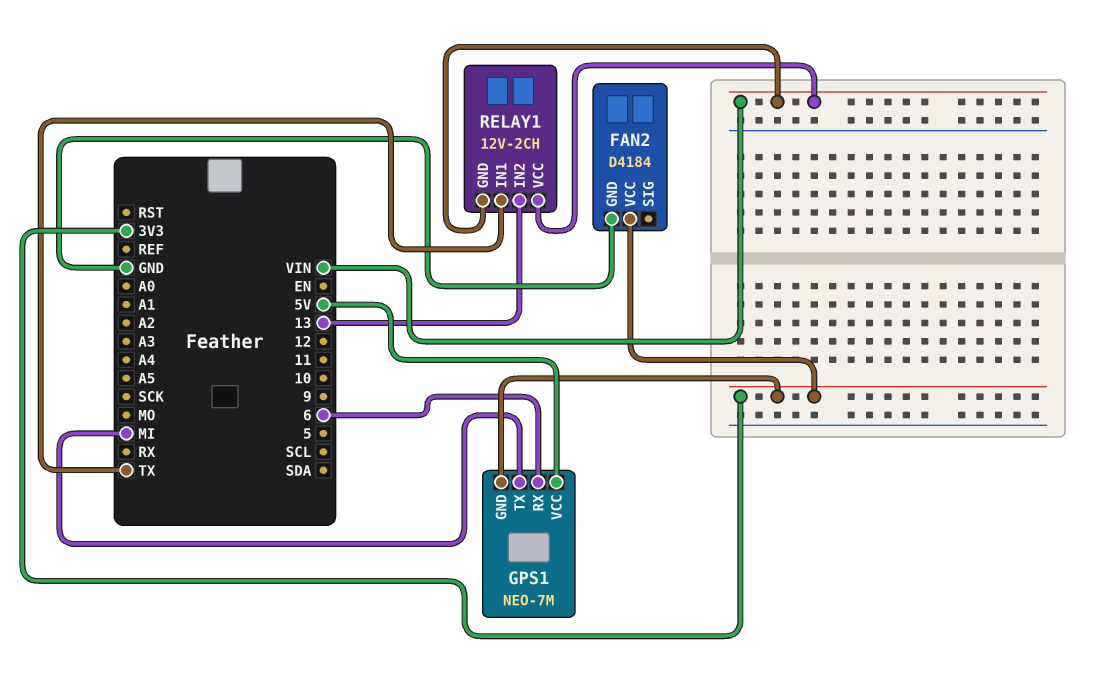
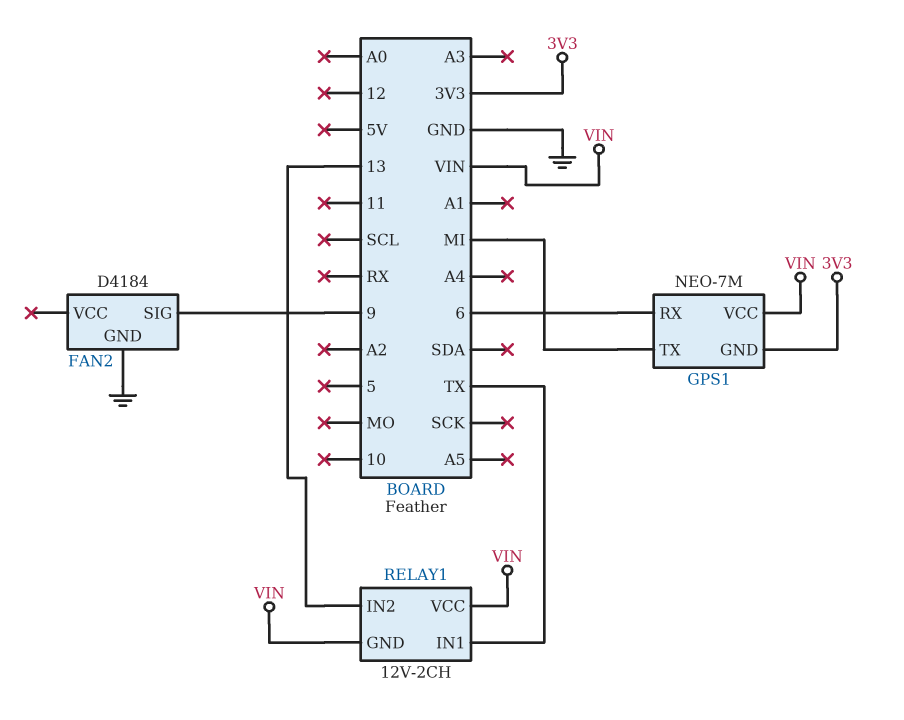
FAN2 pin SIG: none -> 9
FAN2 pin VCC: 3V3 -> none
GPS1 pin VCC: 5V -> VIN

